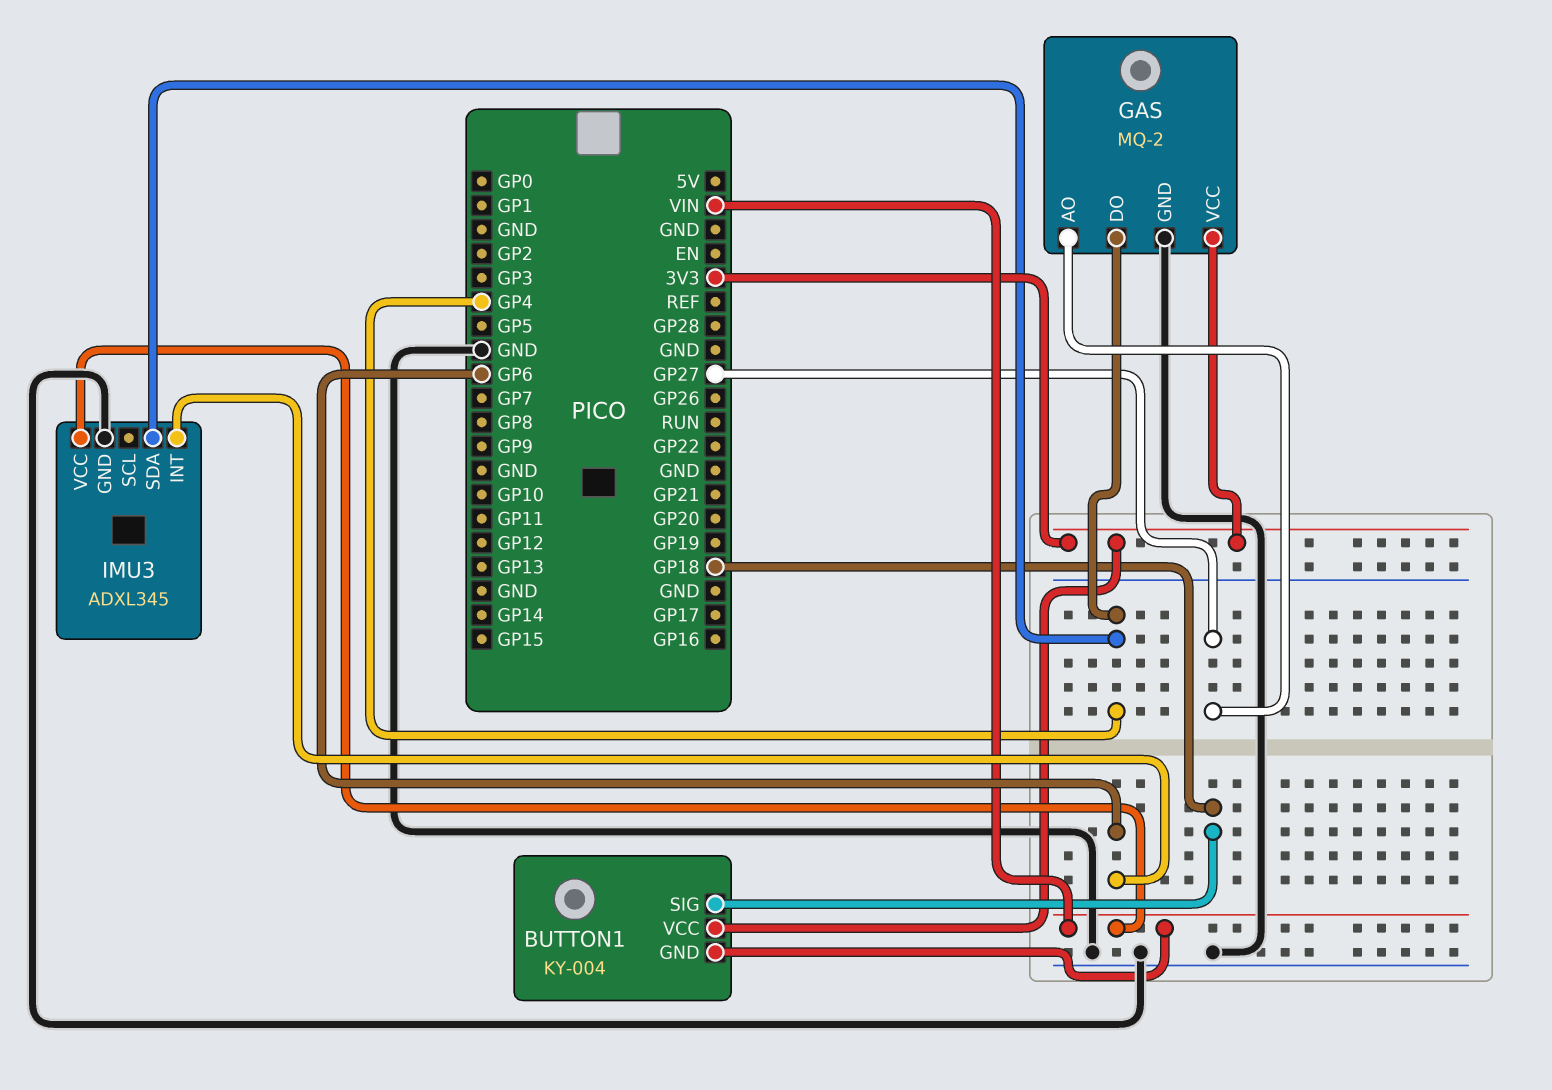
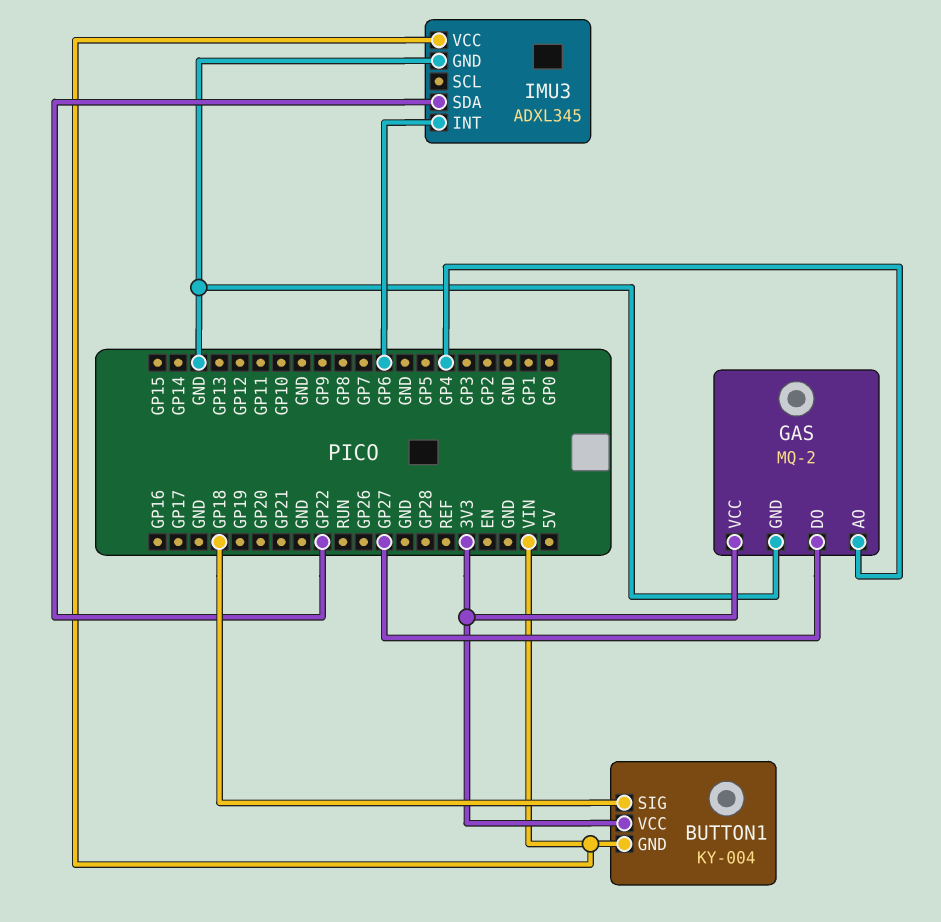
GAS pin AO: GP27 -> GP4
GAS pin DO: GP4 -> GP27
IMU3 pin SDA: GP4 -> GP22

